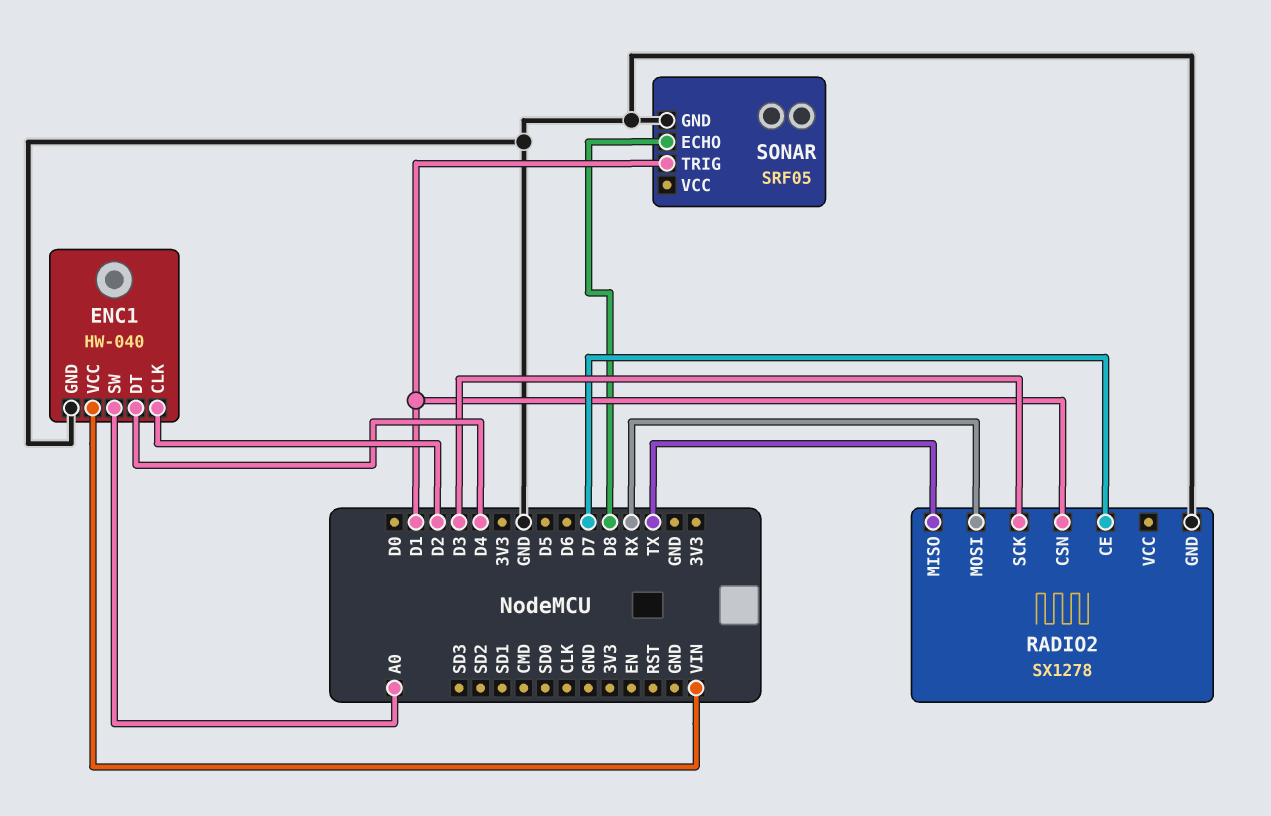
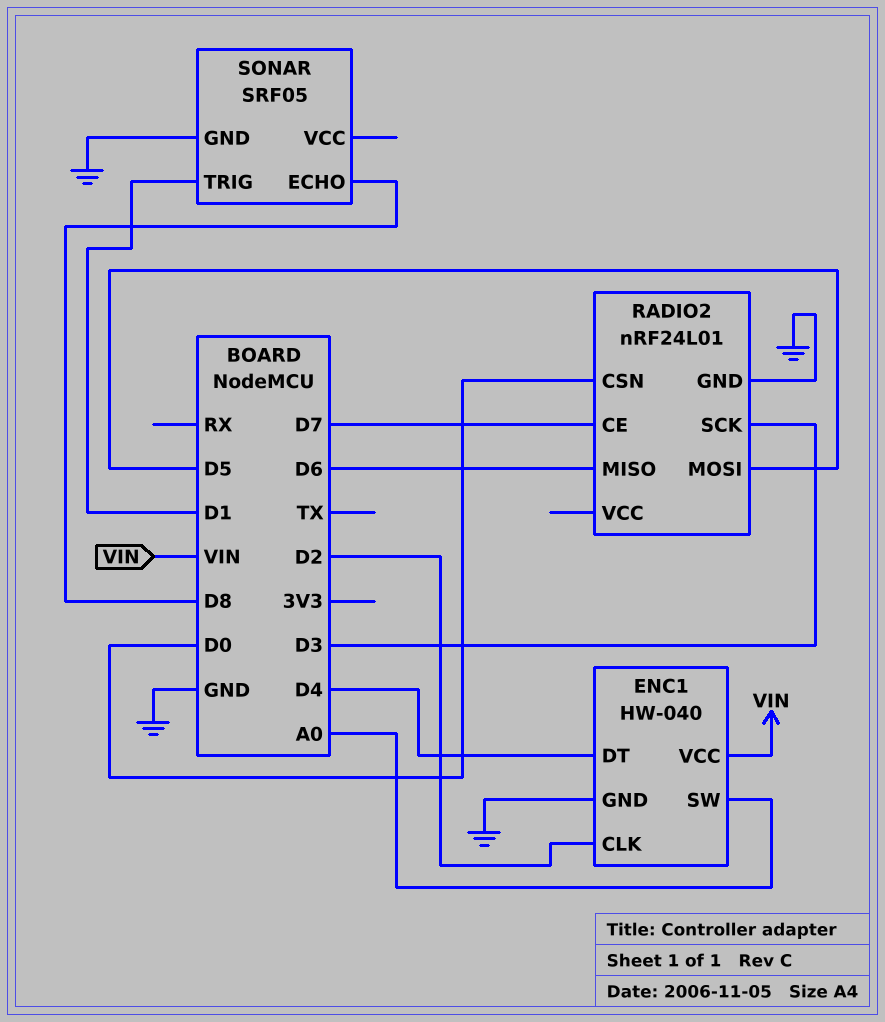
RADIO2: SX1278 -> nRF24L01
RADIO2 pin CSN: D1 -> D0
RADIO2 pin MISO: TX -> D6
RADIO2 pin MOSI: RX -> D5

